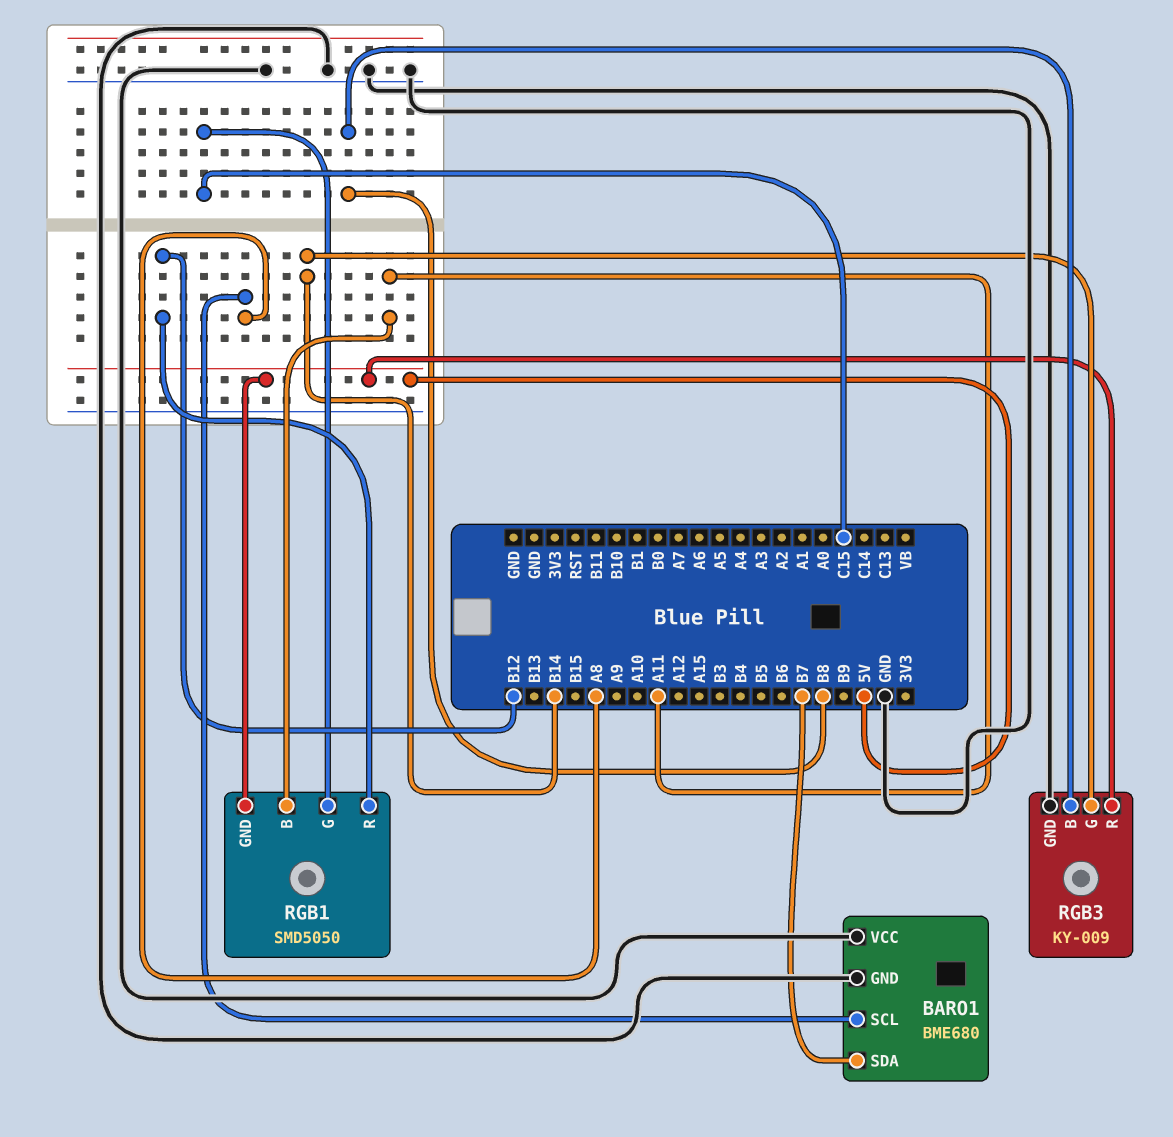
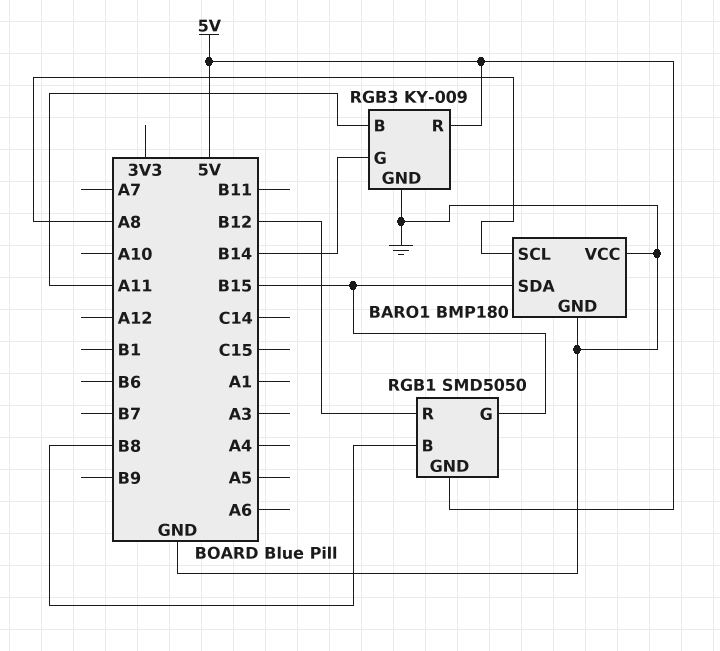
BARO1: BME680 -> BMP180
BARO1 pin SDA: B7 -> B15
RGB1 pin B: A11 -> B8
RGB1 pin G: C15 -> B15
RGB3 pin B: B8 -> A11

